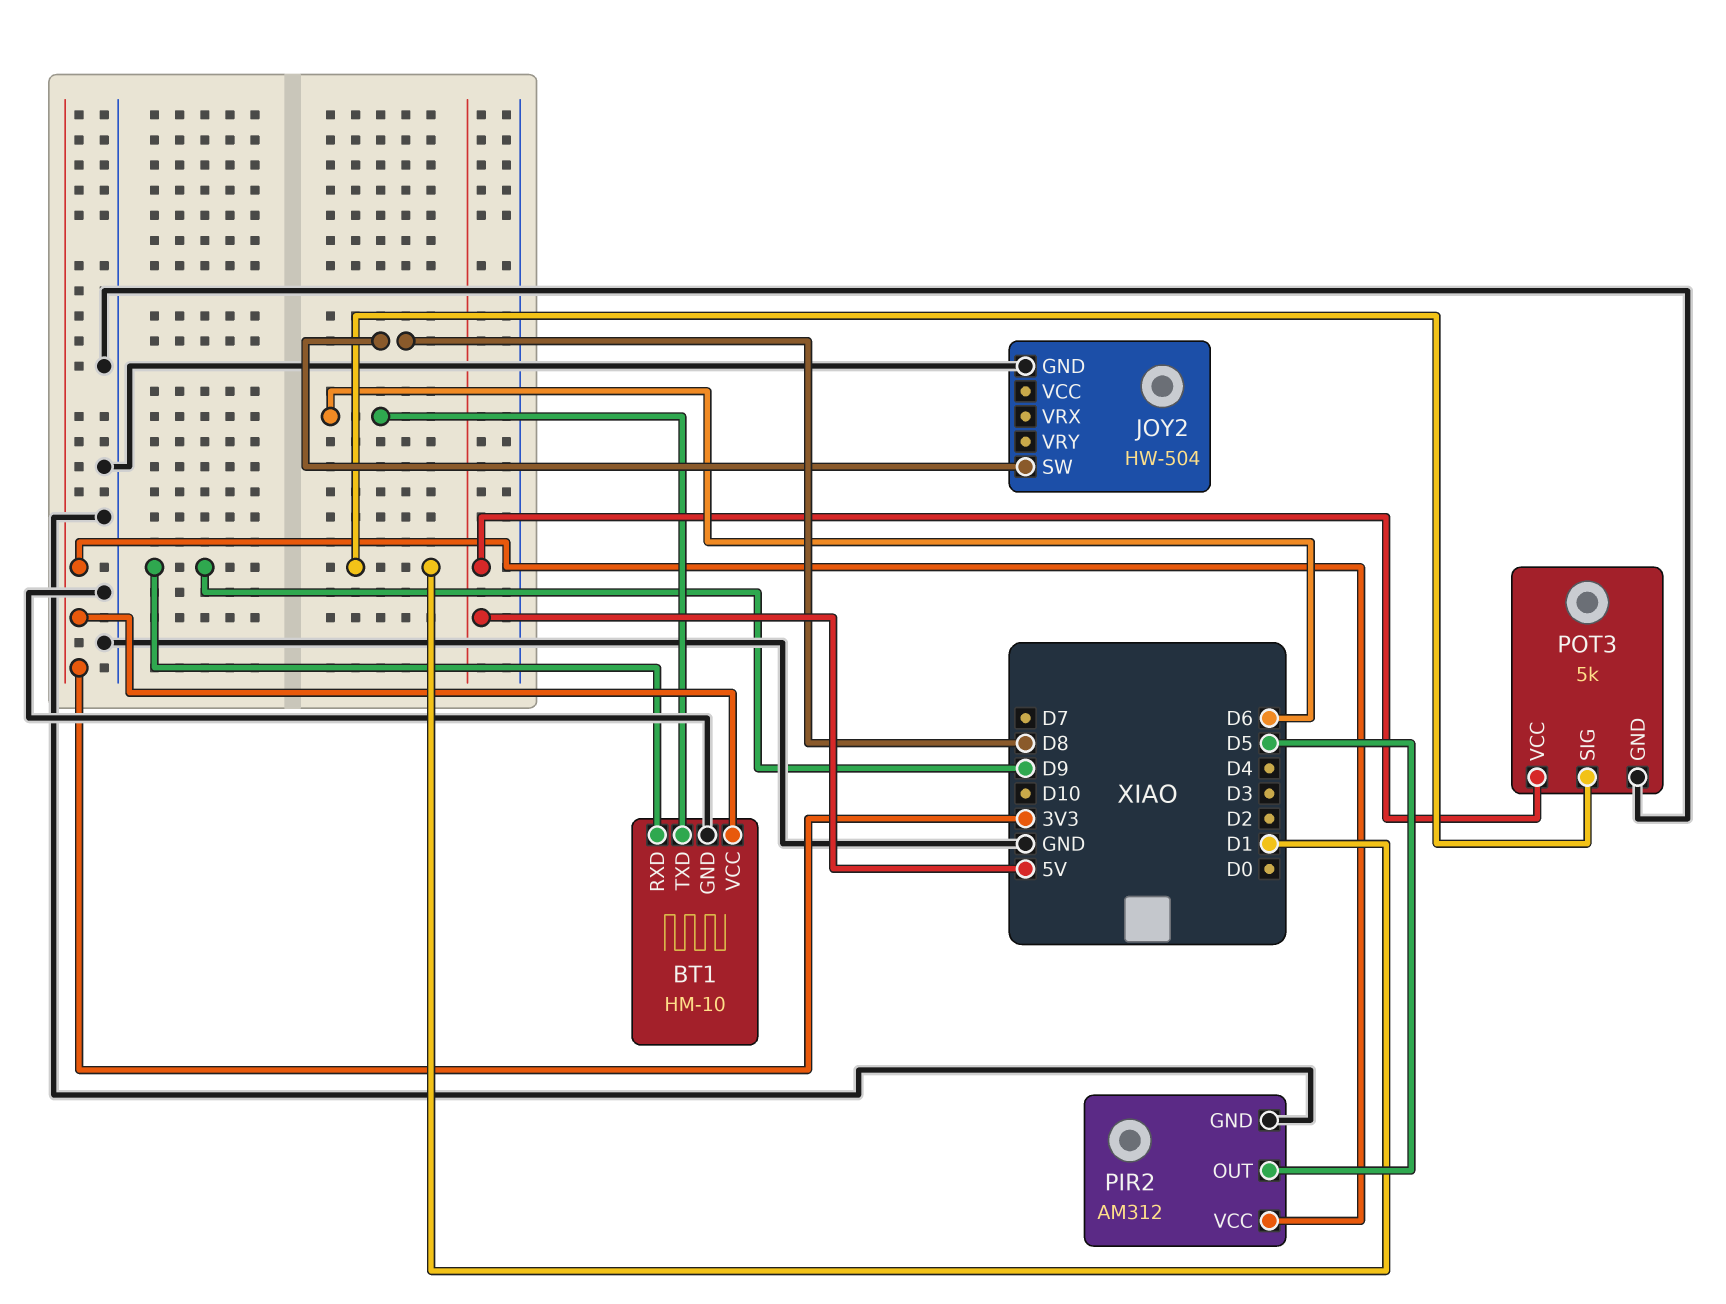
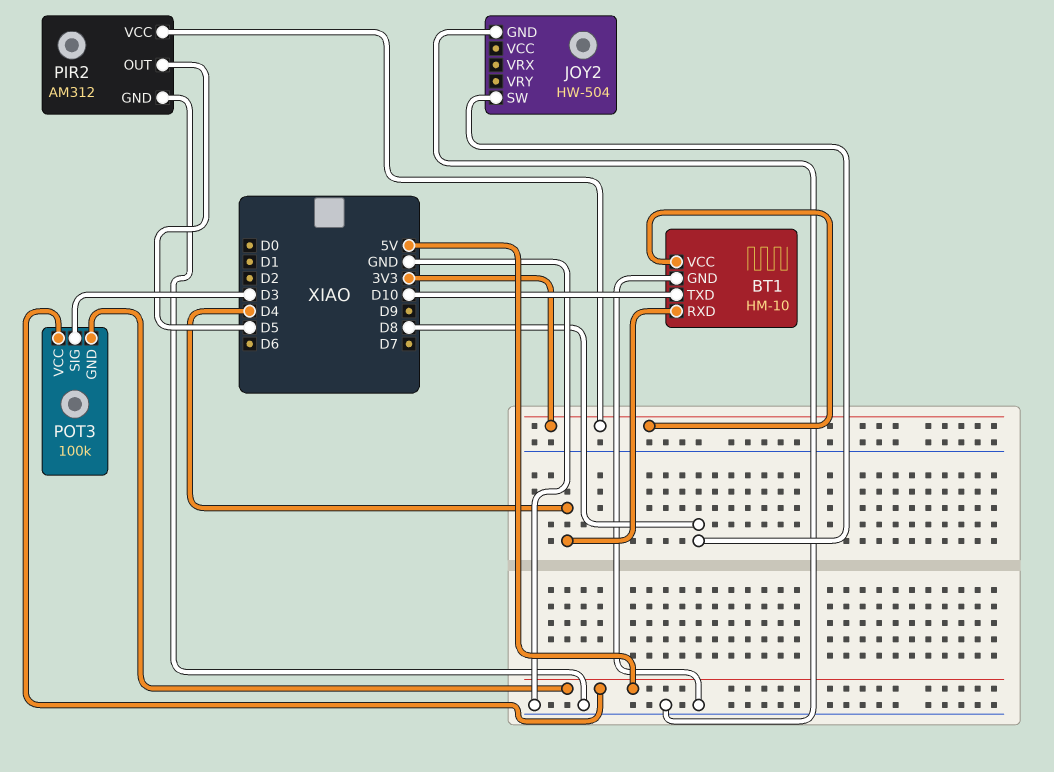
BT1 pin RXD: D9 -> D4
BT1 pin TXD: D6 -> D10
POT3: 5k -> 100k
POT3 pin GND: GND -> 5V
POT3 pin SIG: D1 -> D3

